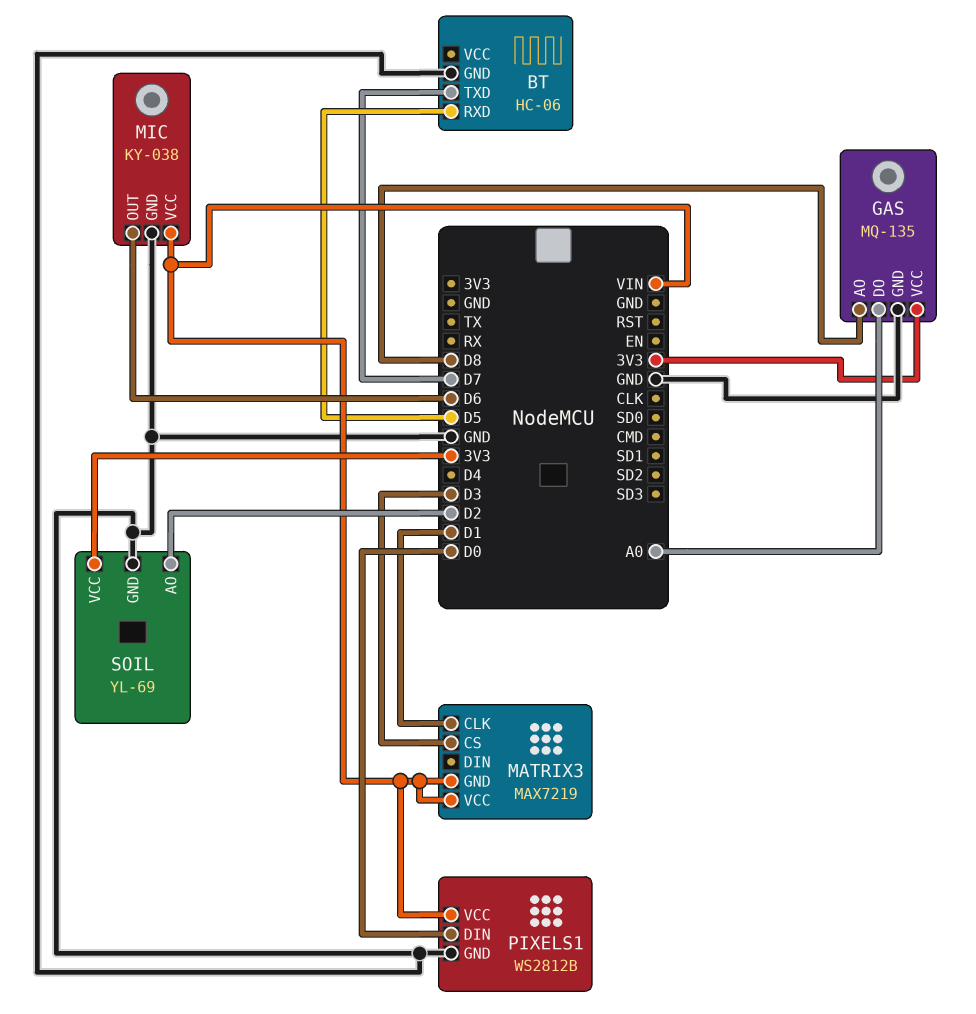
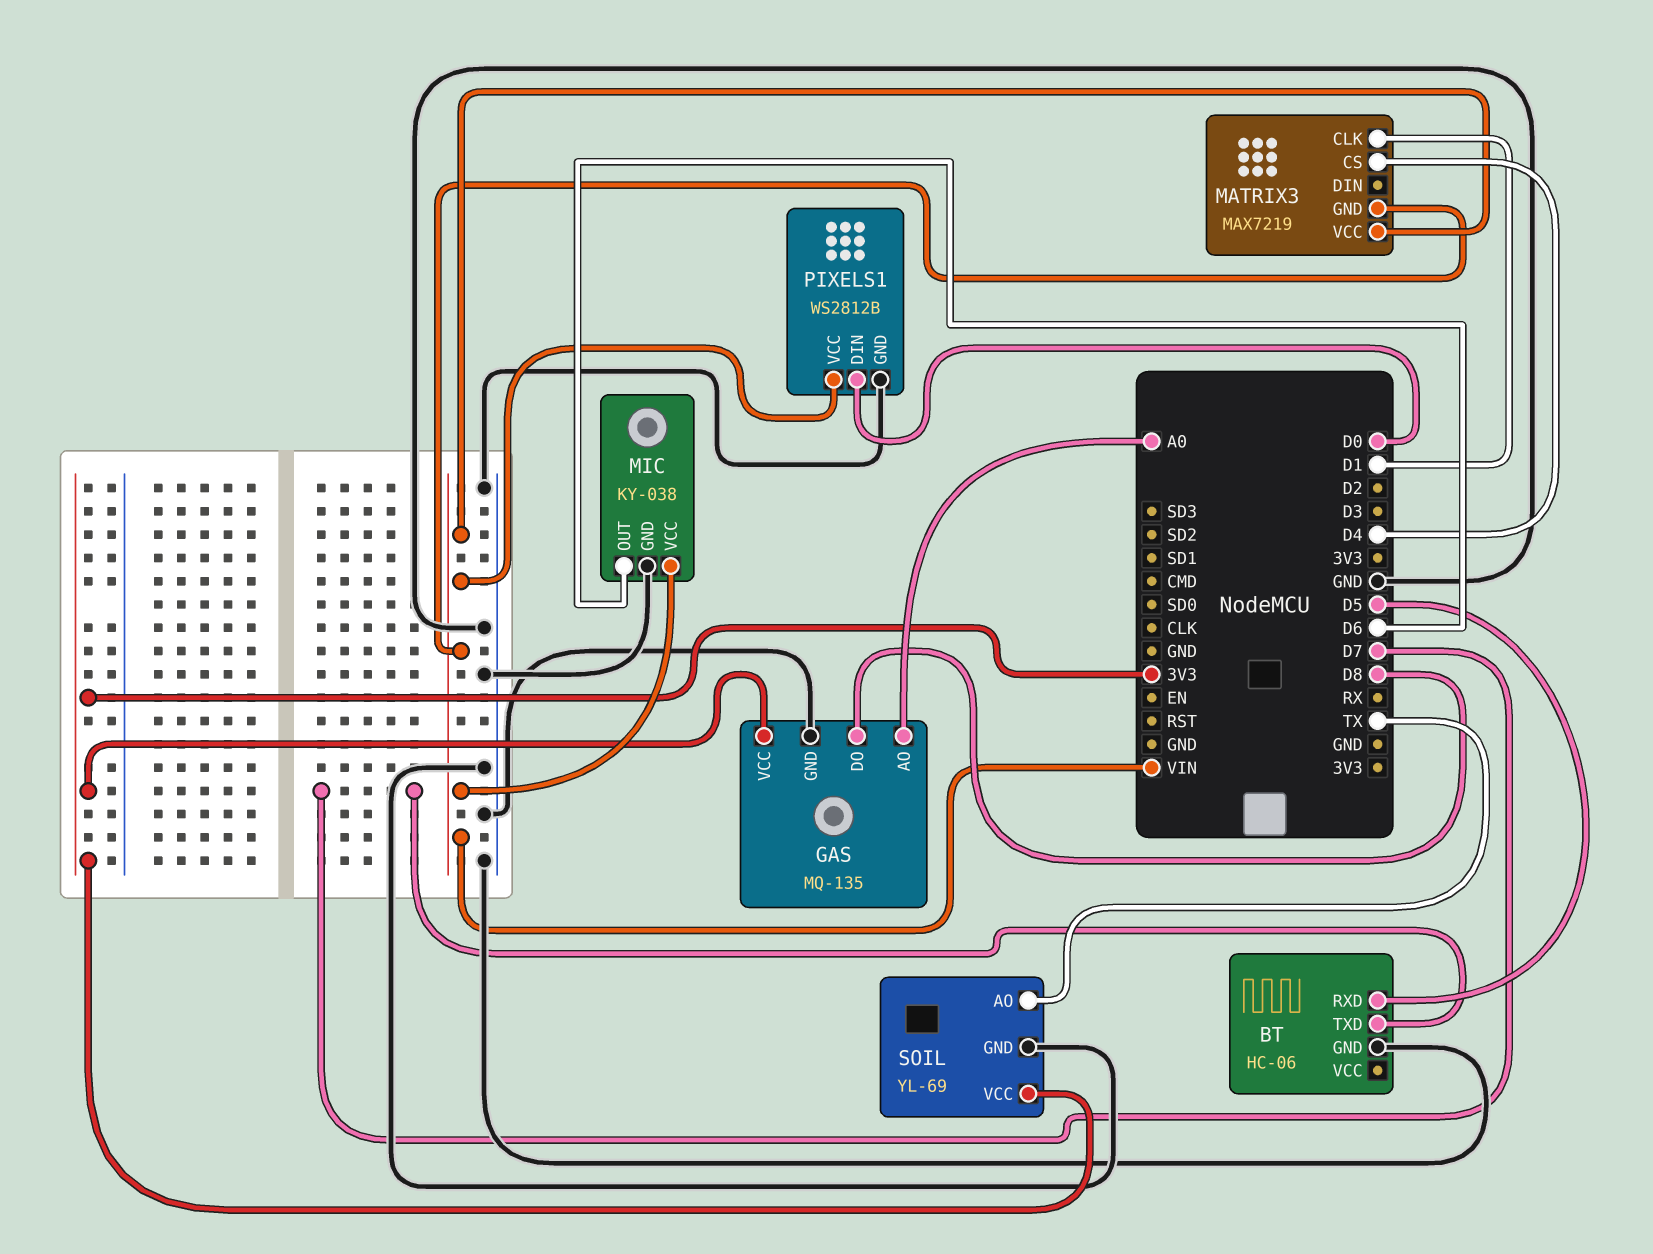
GAS pin AO: D8 -> A0
GAS pin DO: A0 -> D8
MATRIX3 pin CS: D3 -> D4
SOIL pin AO: D2 -> TX

